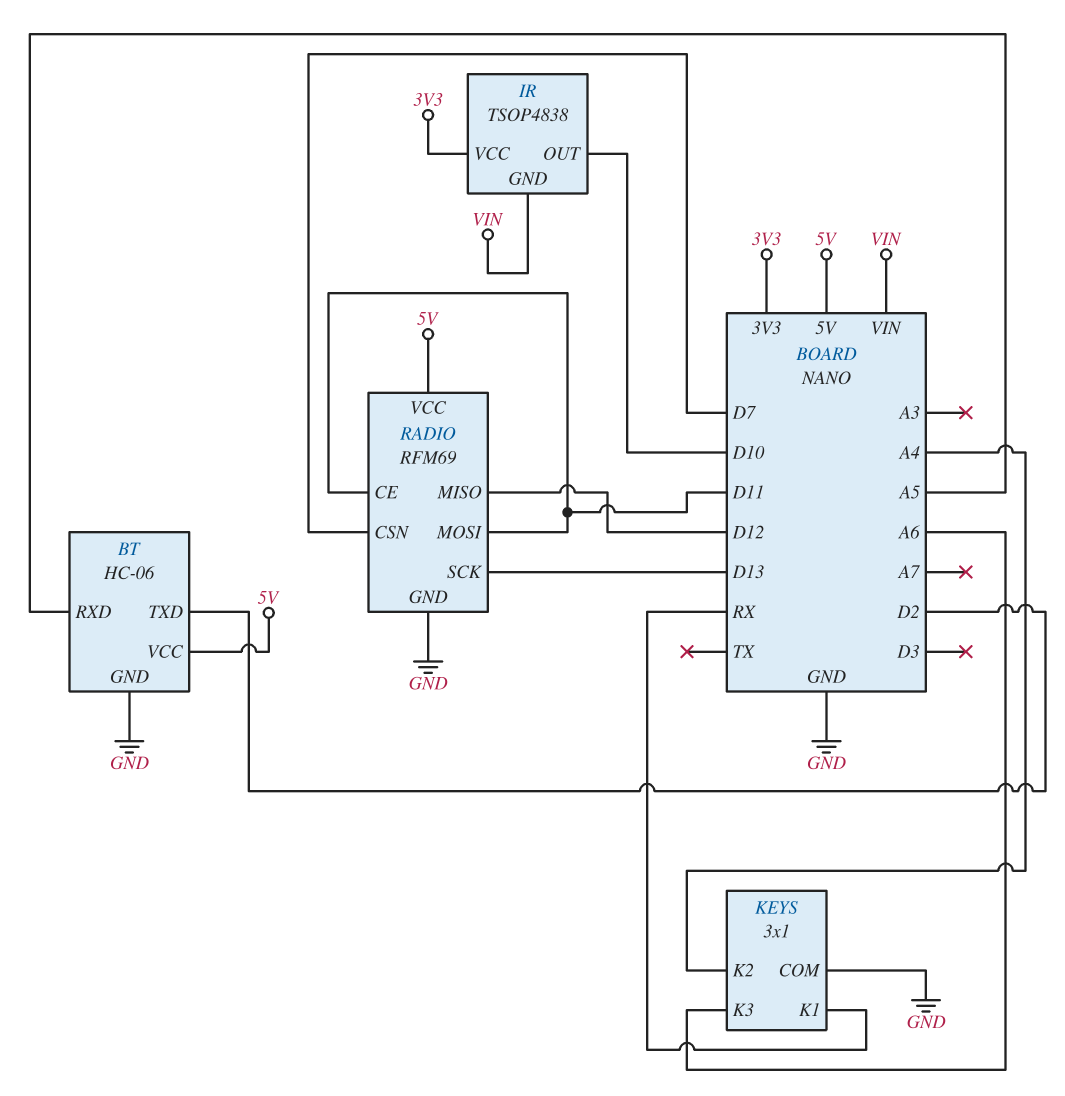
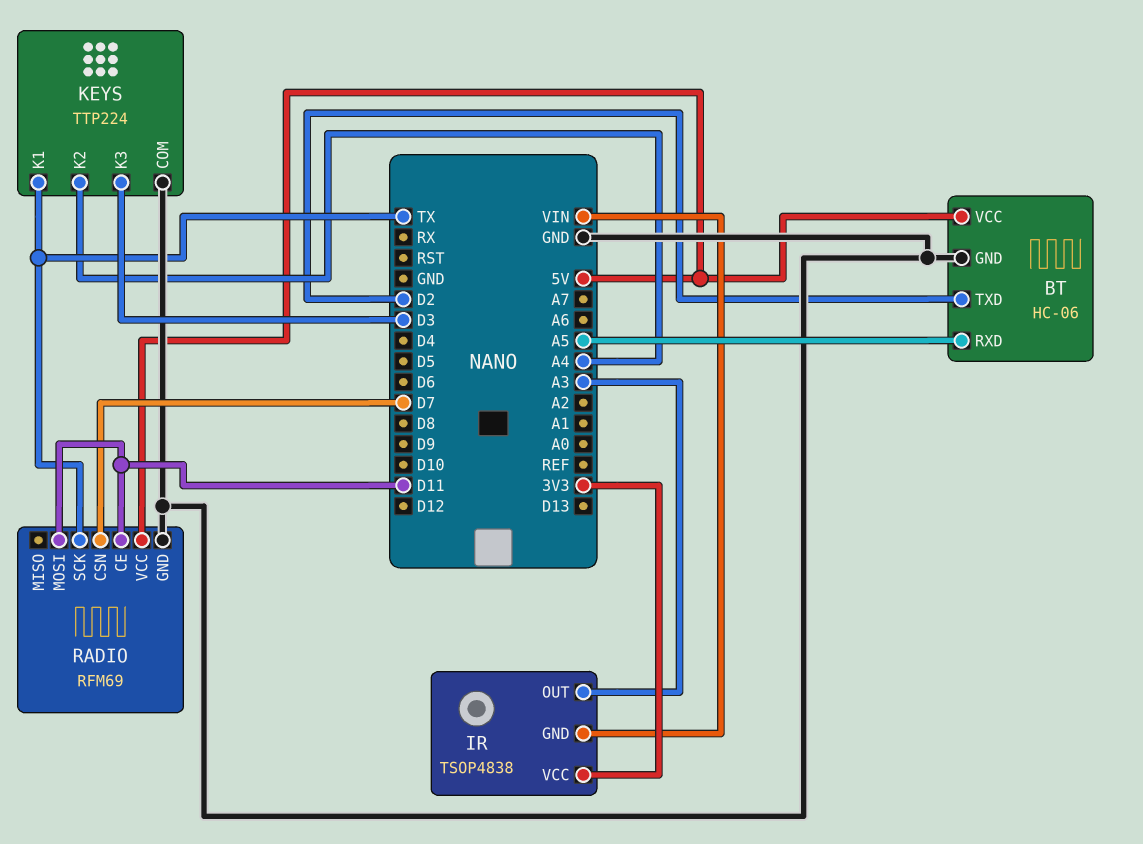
IR pin OUT: D10 -> A3
KEYS: 3x1 -> TTP224
KEYS pin K1: RX -> TX
KEYS pin K3: A6 -> D3
RADIO pin MISO: D12 -> none
RADIO pin SCK: D13 -> TX

